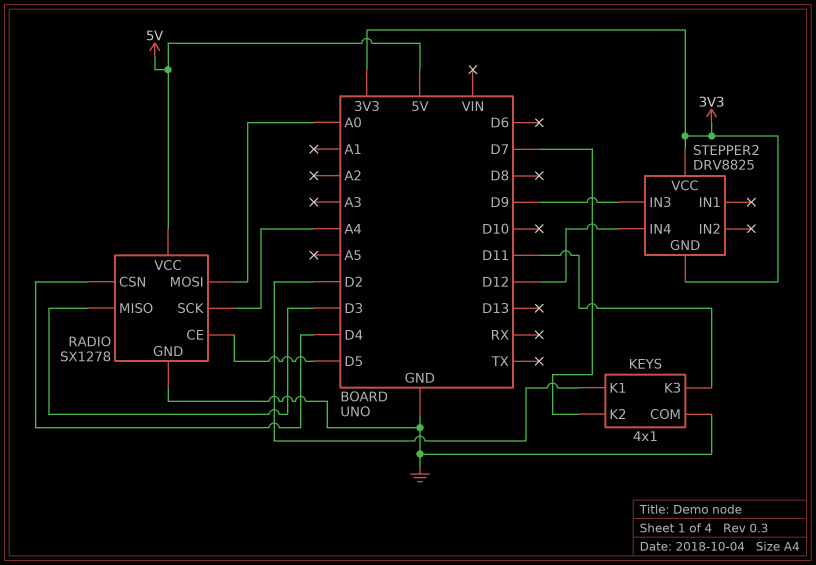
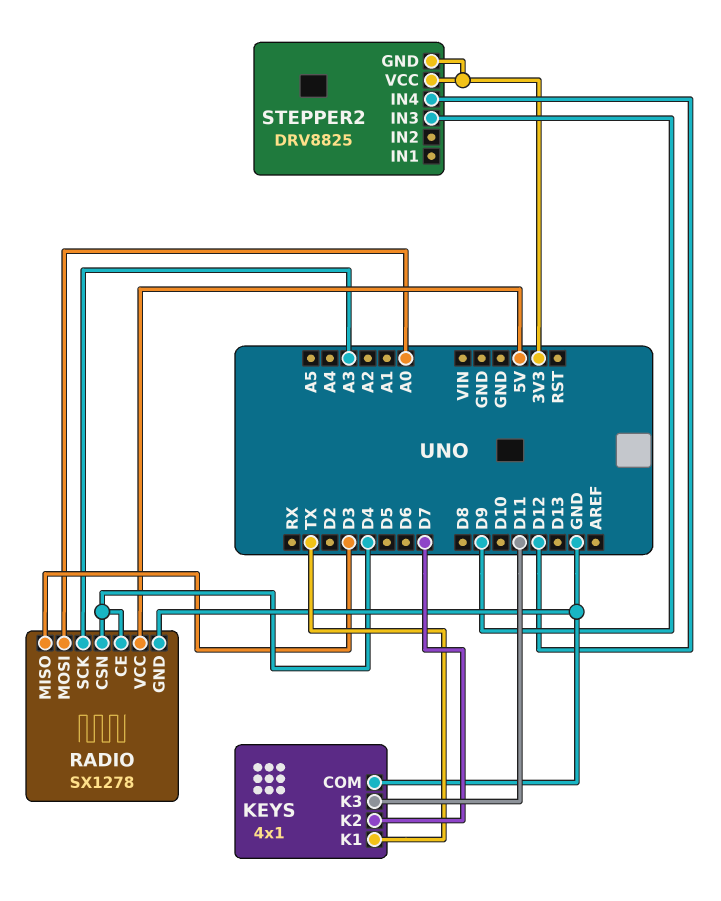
KEYS pin K1: D2 -> TX
RADIO pin CE: D5 -> D4
RADIO pin SCK: A4 -> A3

